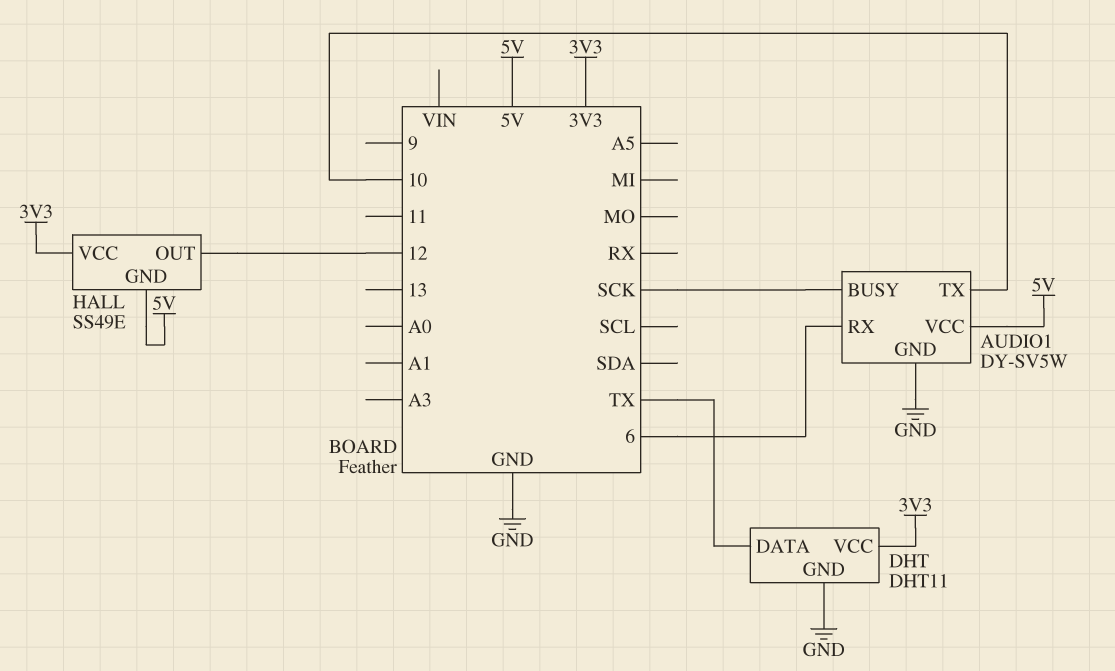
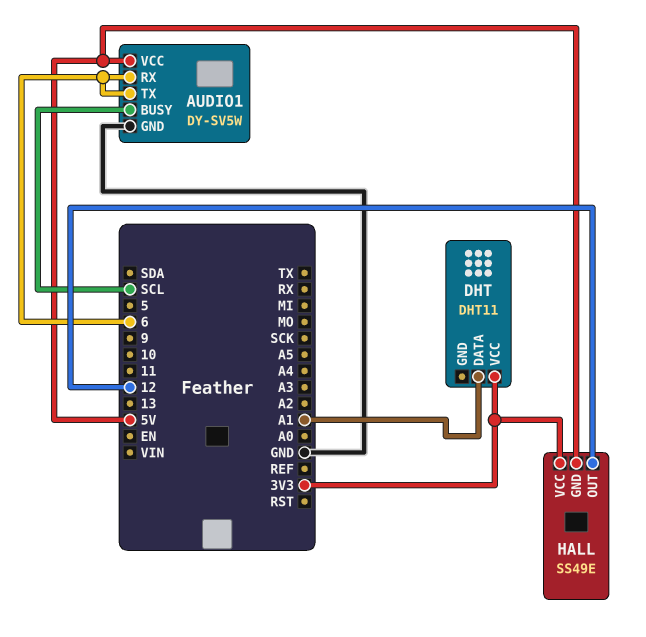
AUDIO1 pin BUSY: SCK -> SCL
AUDIO1 pin TX: 10 -> 6
DHT pin DATA: TX -> A1
DHT pin GND: GND -> none

